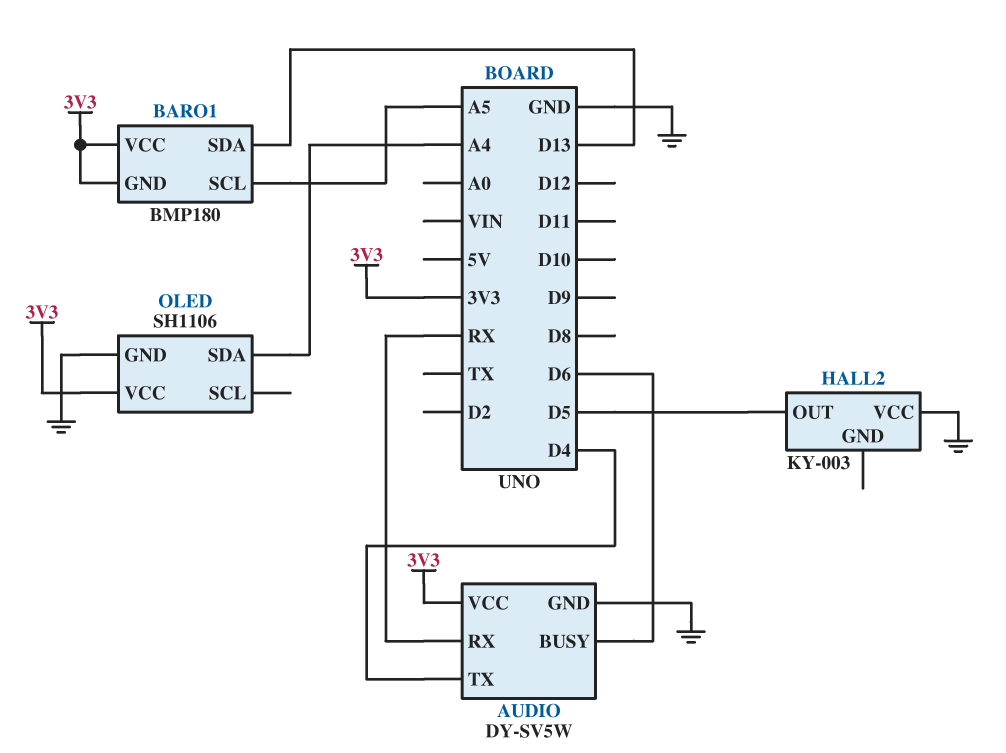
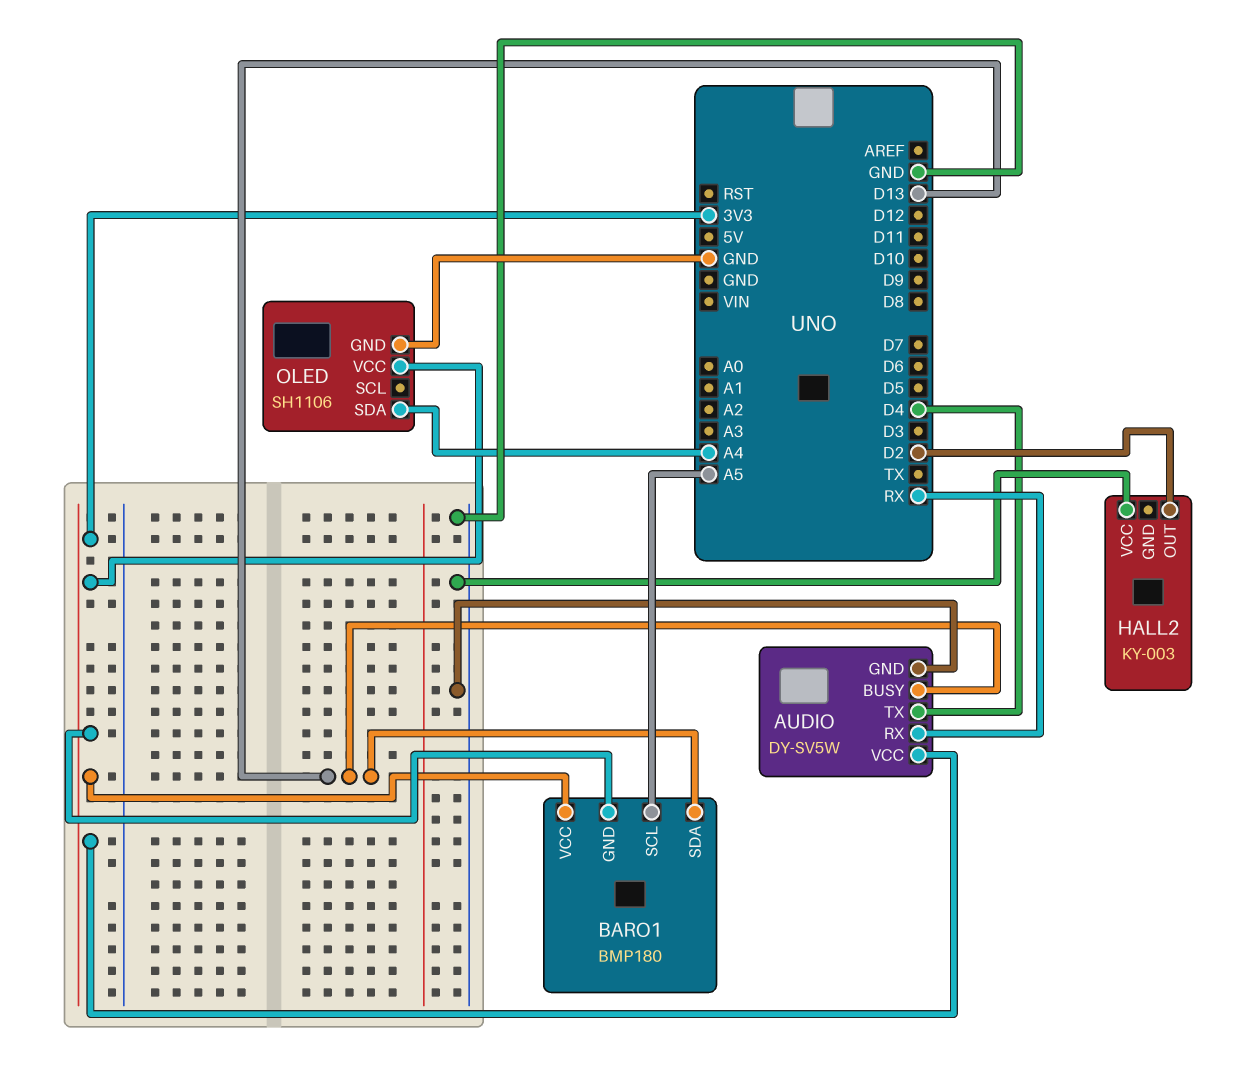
AUDIO pin BUSY: D6 -> D13
HALL2 pin OUT: D5 -> D2

